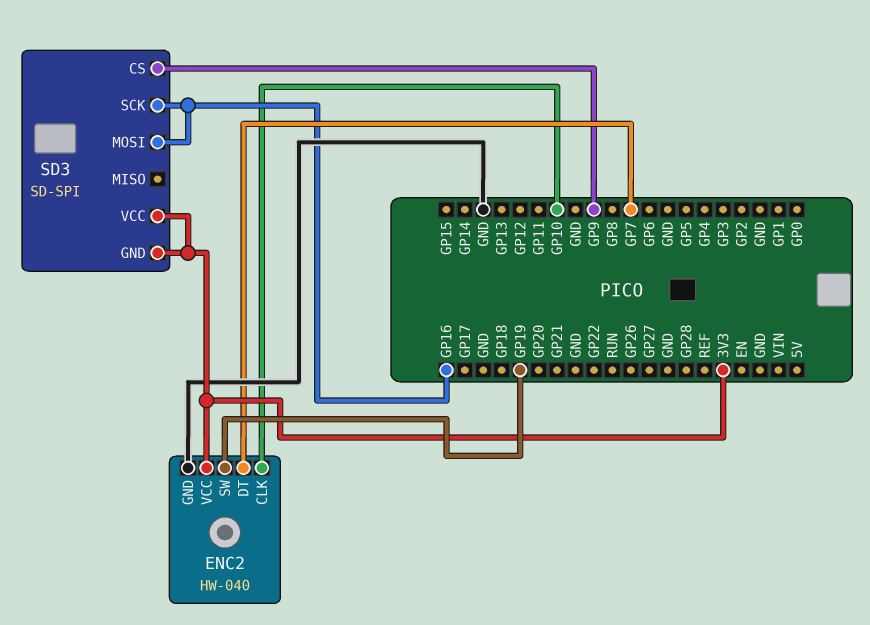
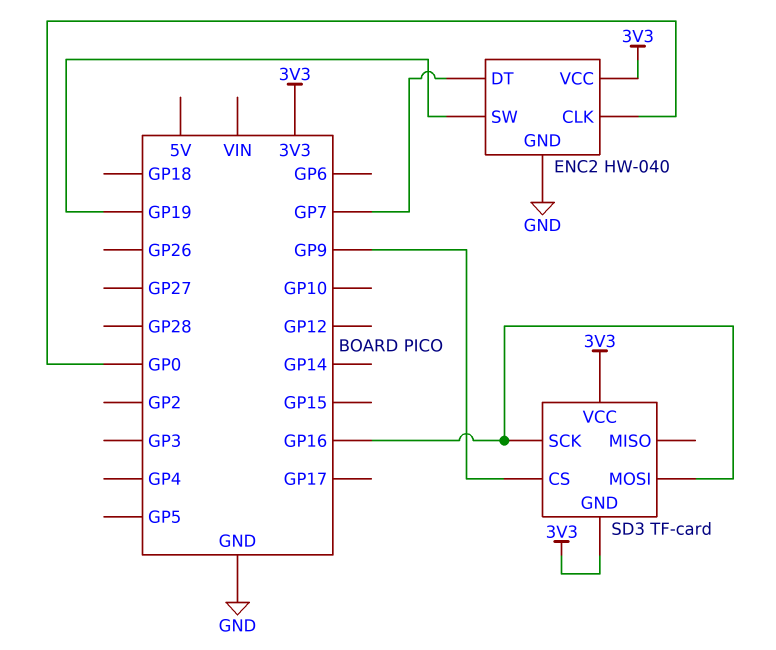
ENC2 pin CLK: GP10 -> GP0
SD3: SD-SPI -> TF-card

